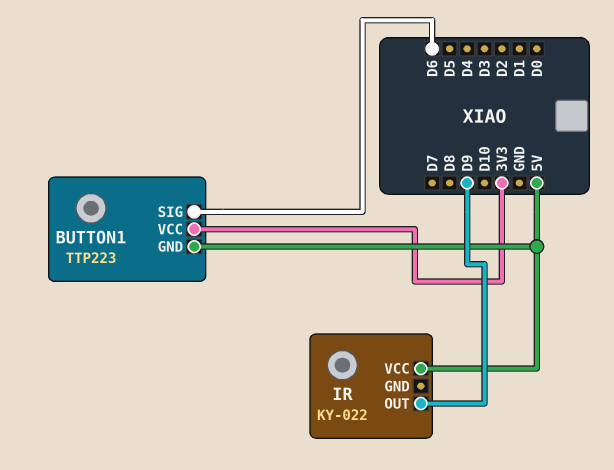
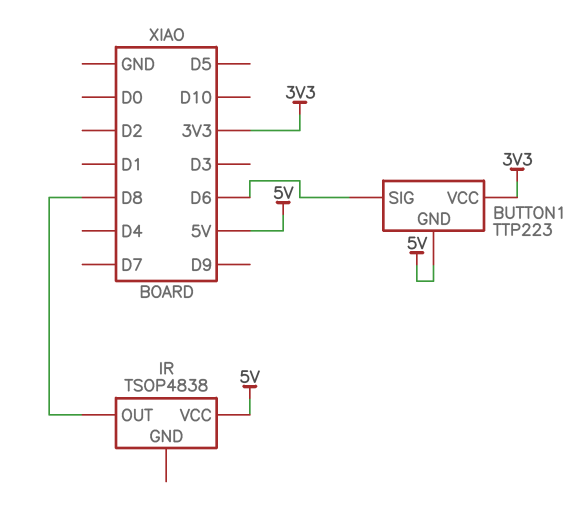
IR: KY-022 -> TSOP4838
IR pin OUT: D9 -> D8

